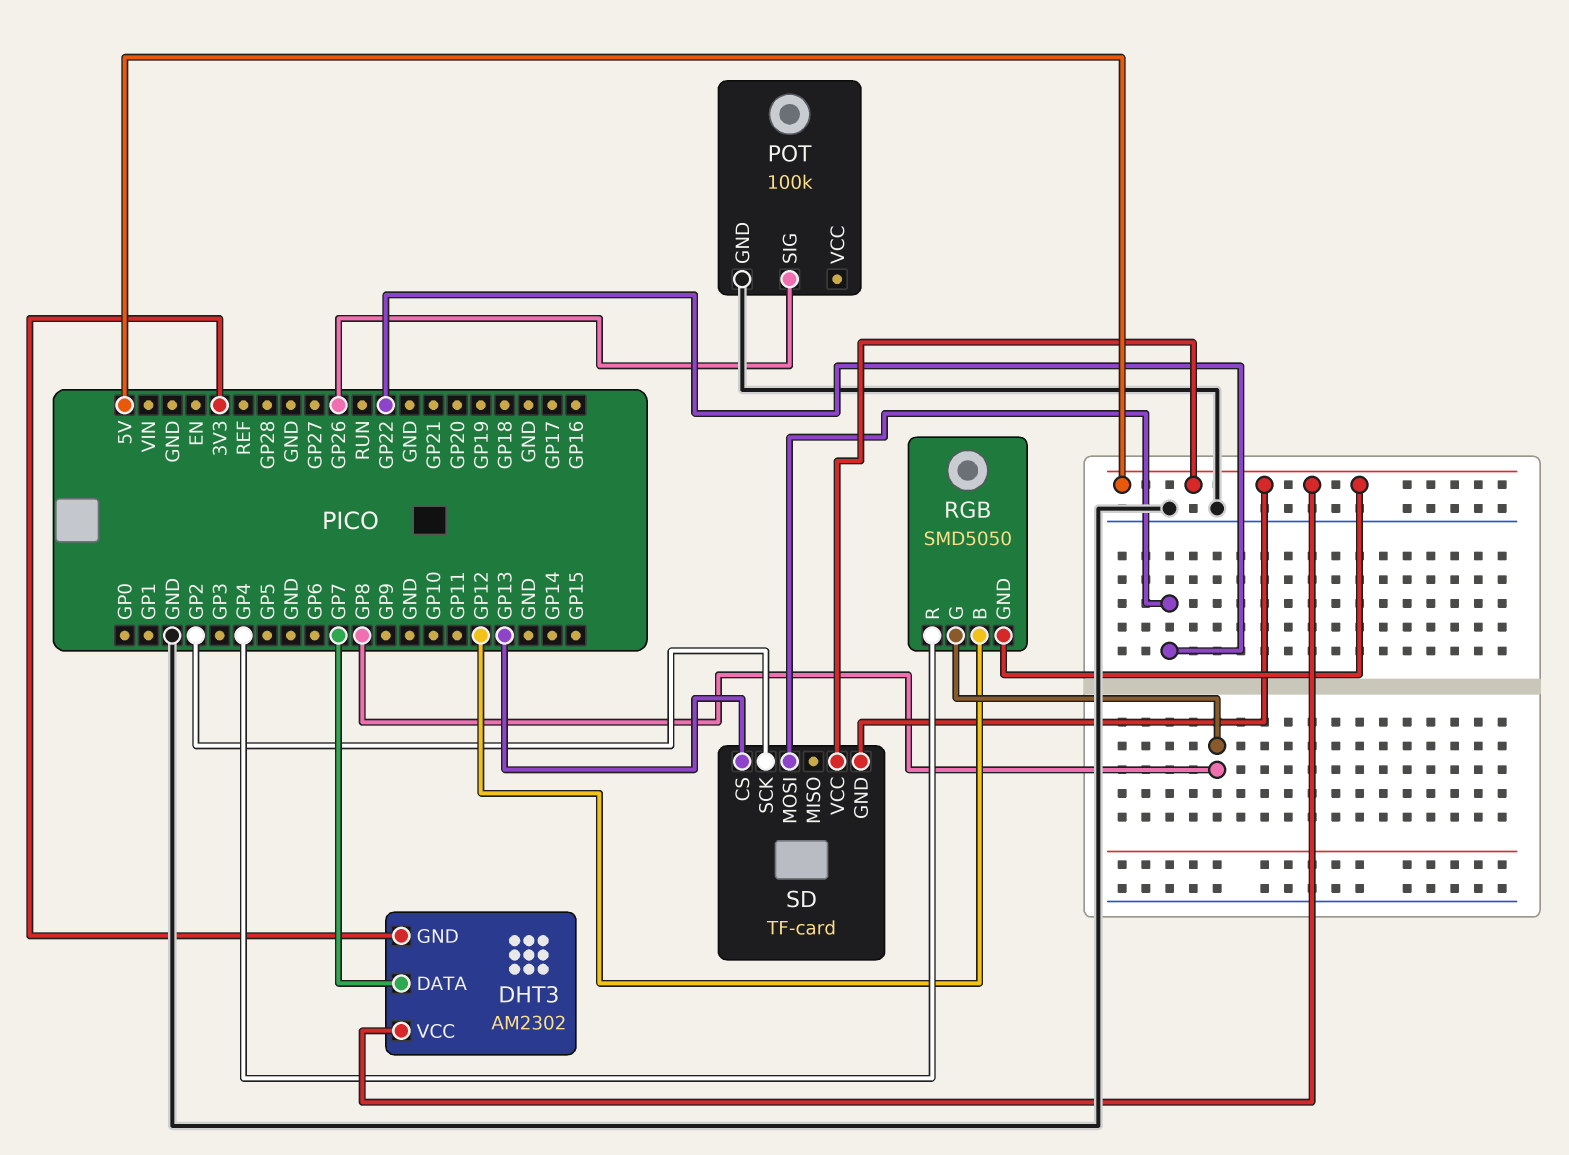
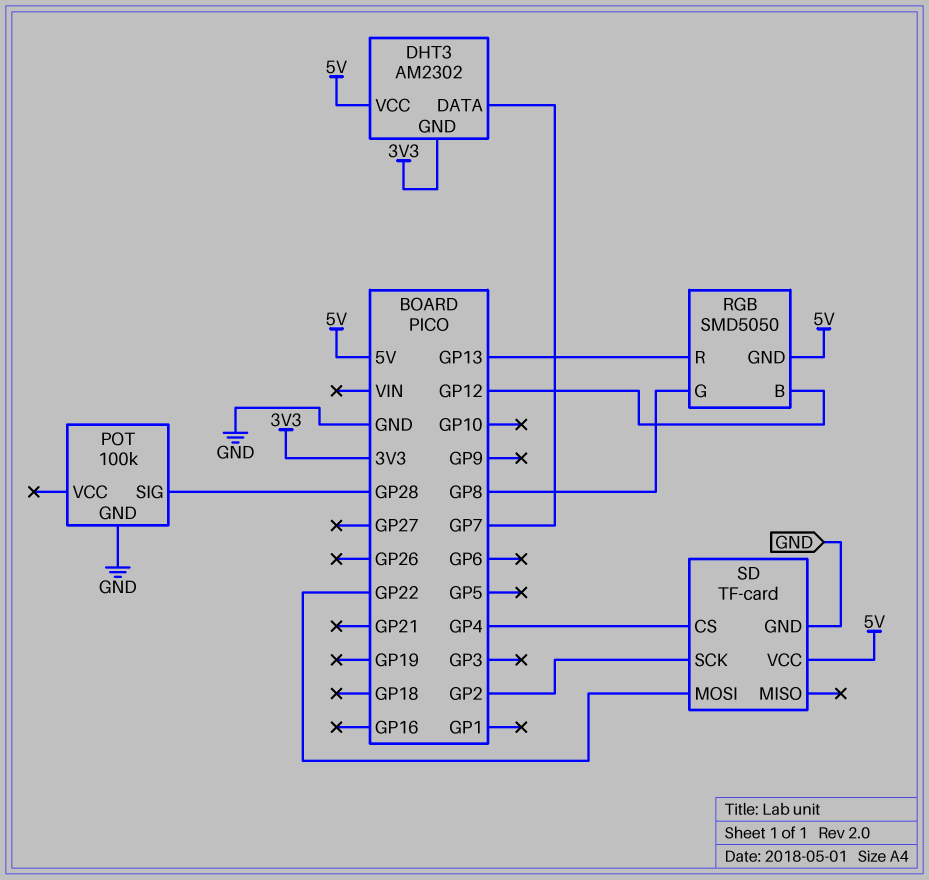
POT pin SIG: GP26 -> GP28
RGB pin R: GP4 -> GP13
SD pin CS: GP13 -> GP4
SD pin GND: 5V -> GND

